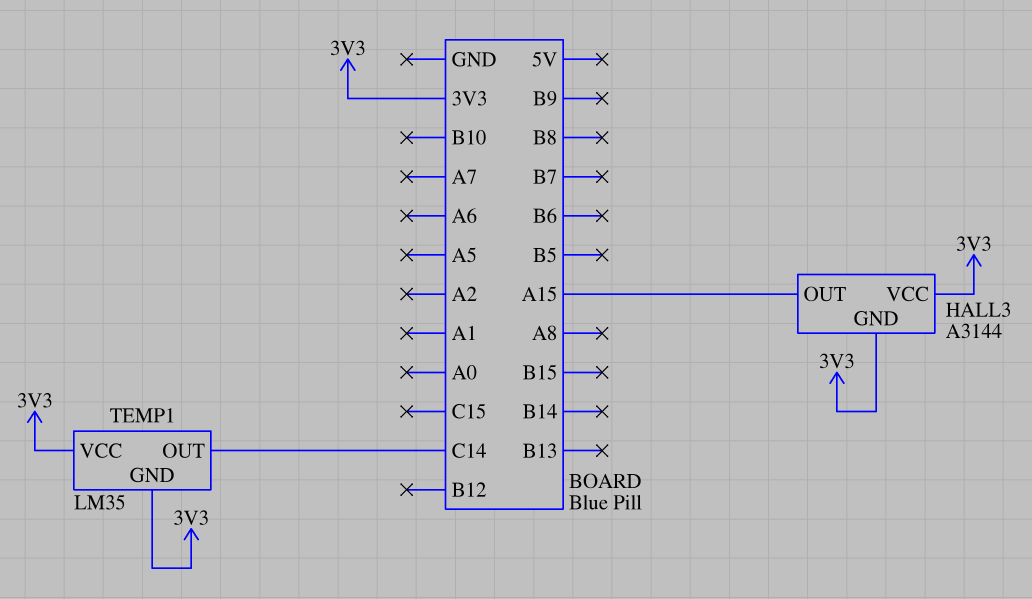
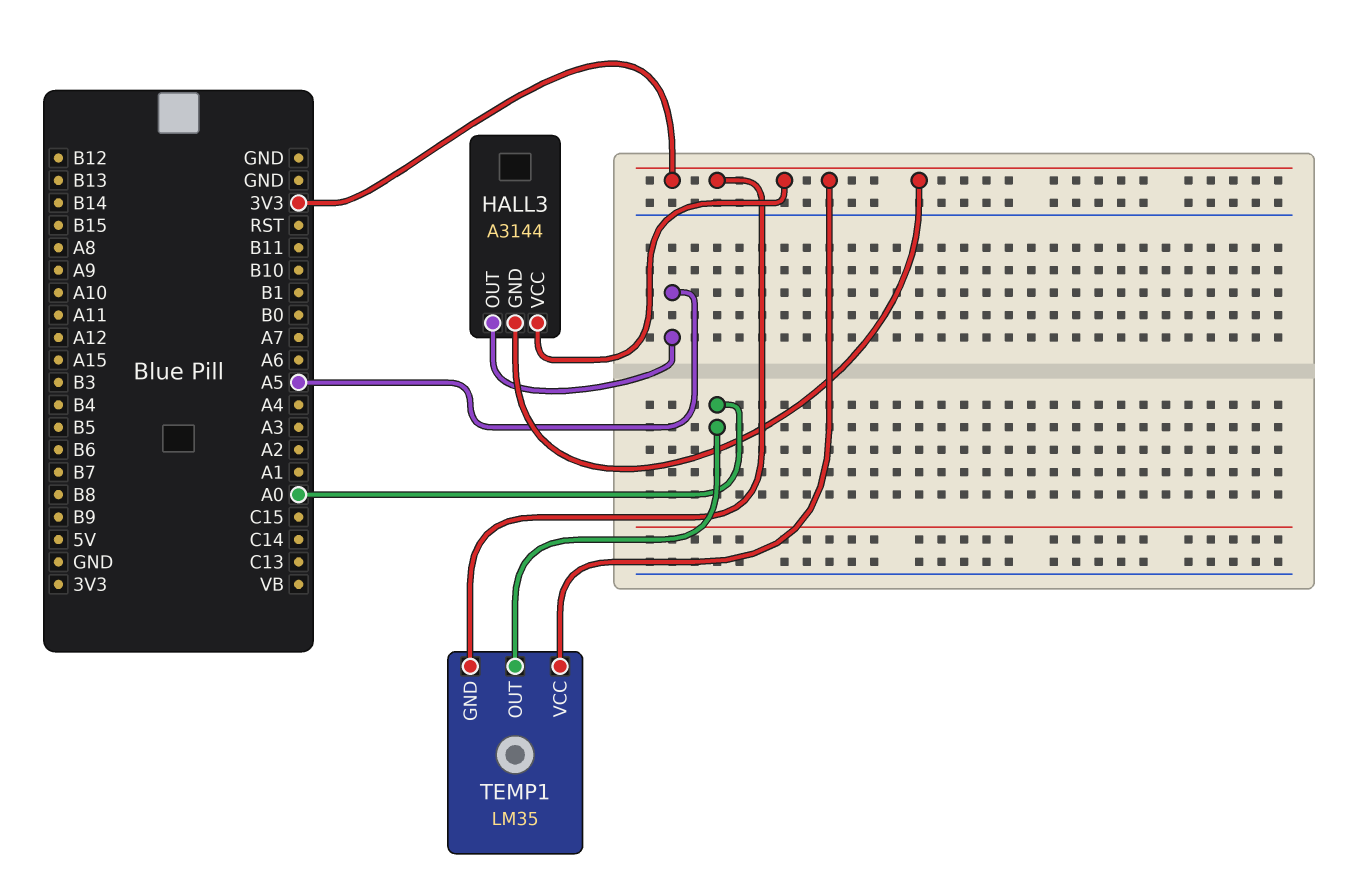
HALL3 pin OUT: A15 -> A5
TEMP1 pin OUT: C14 -> A0

